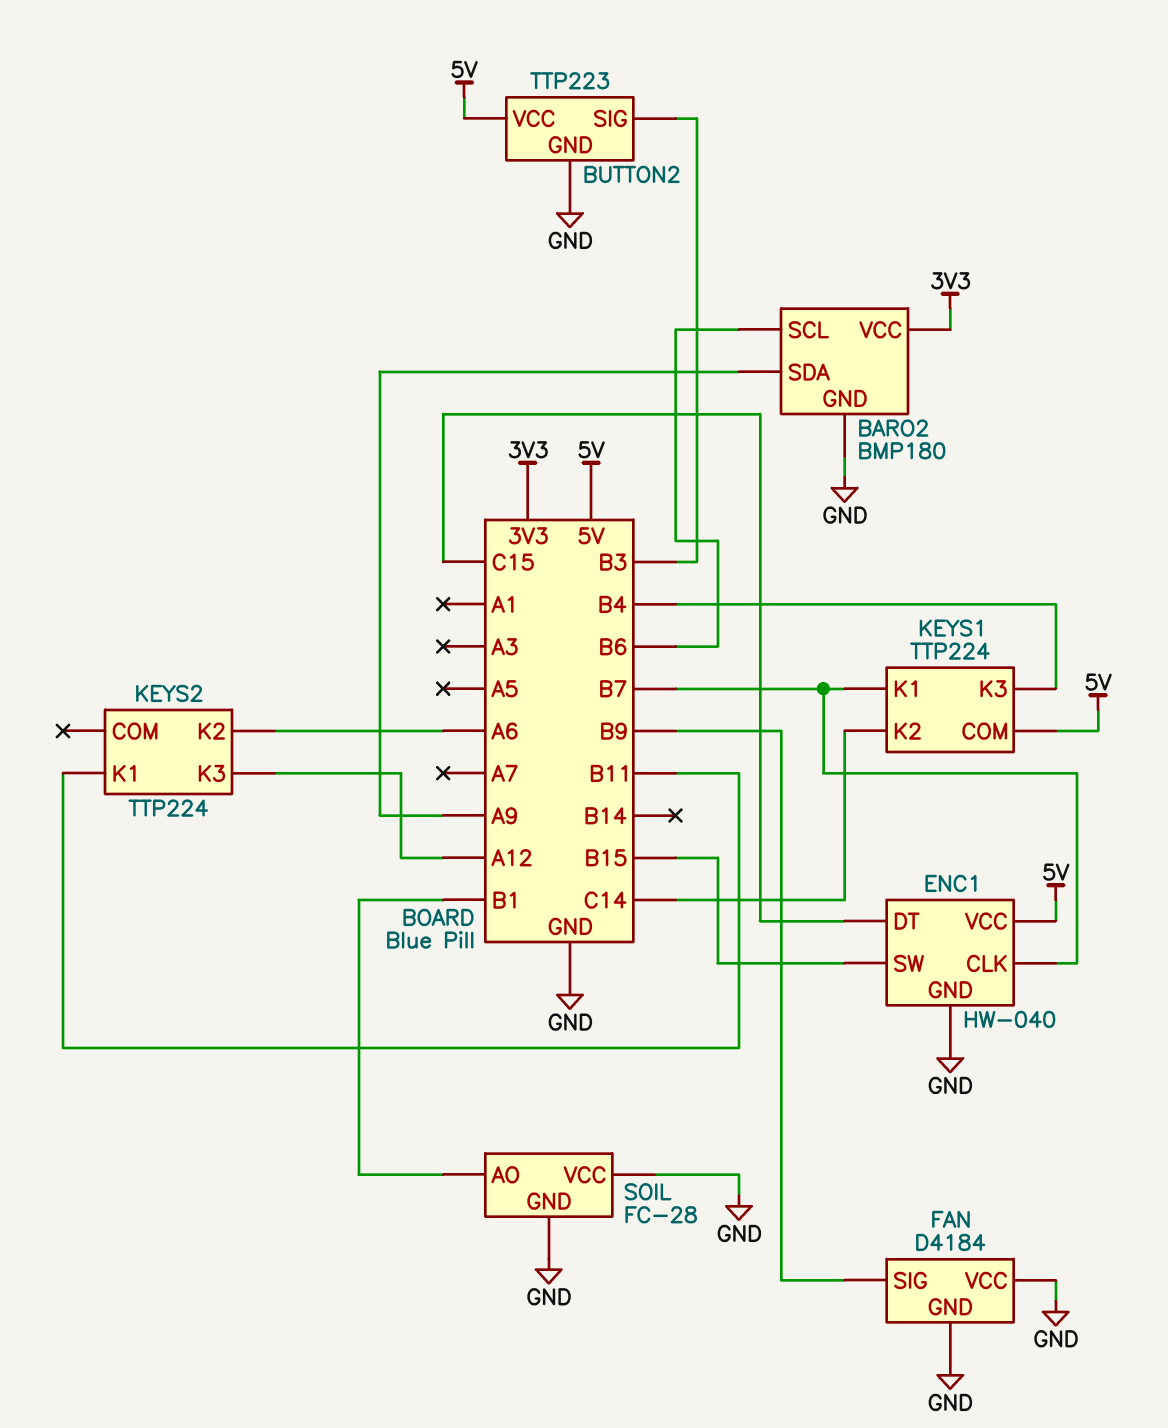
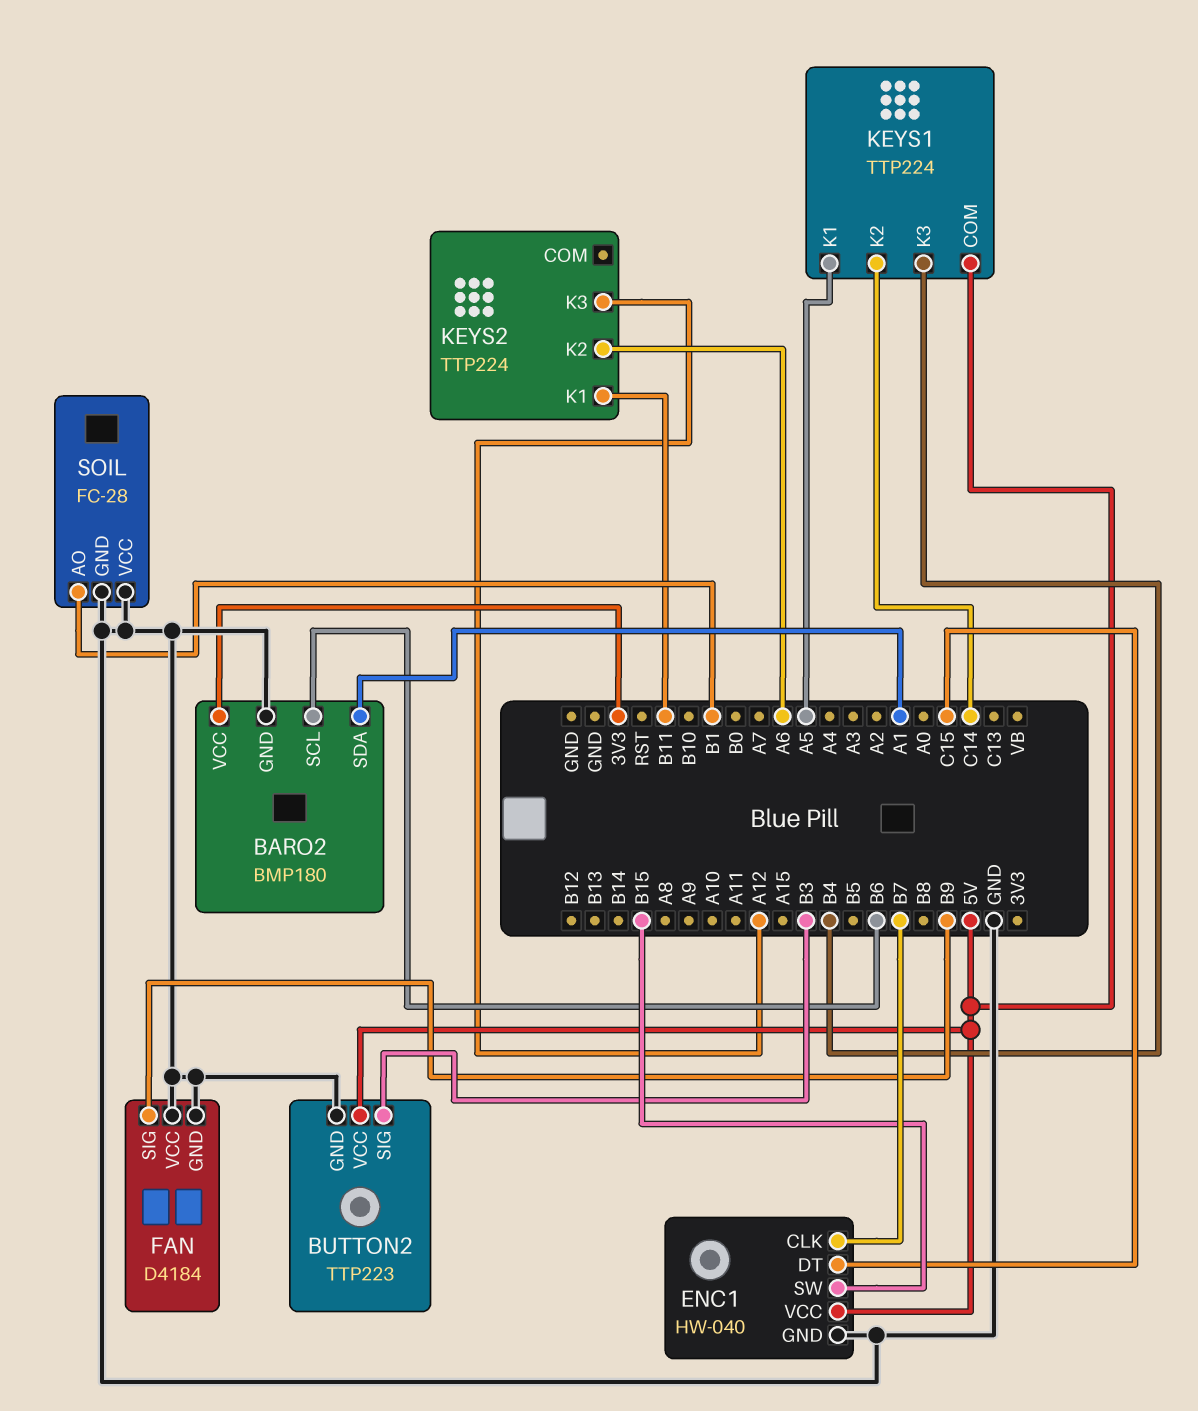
BARO2 pin SDA: A9 -> A1
KEYS1 pin K1: B7 -> A5

